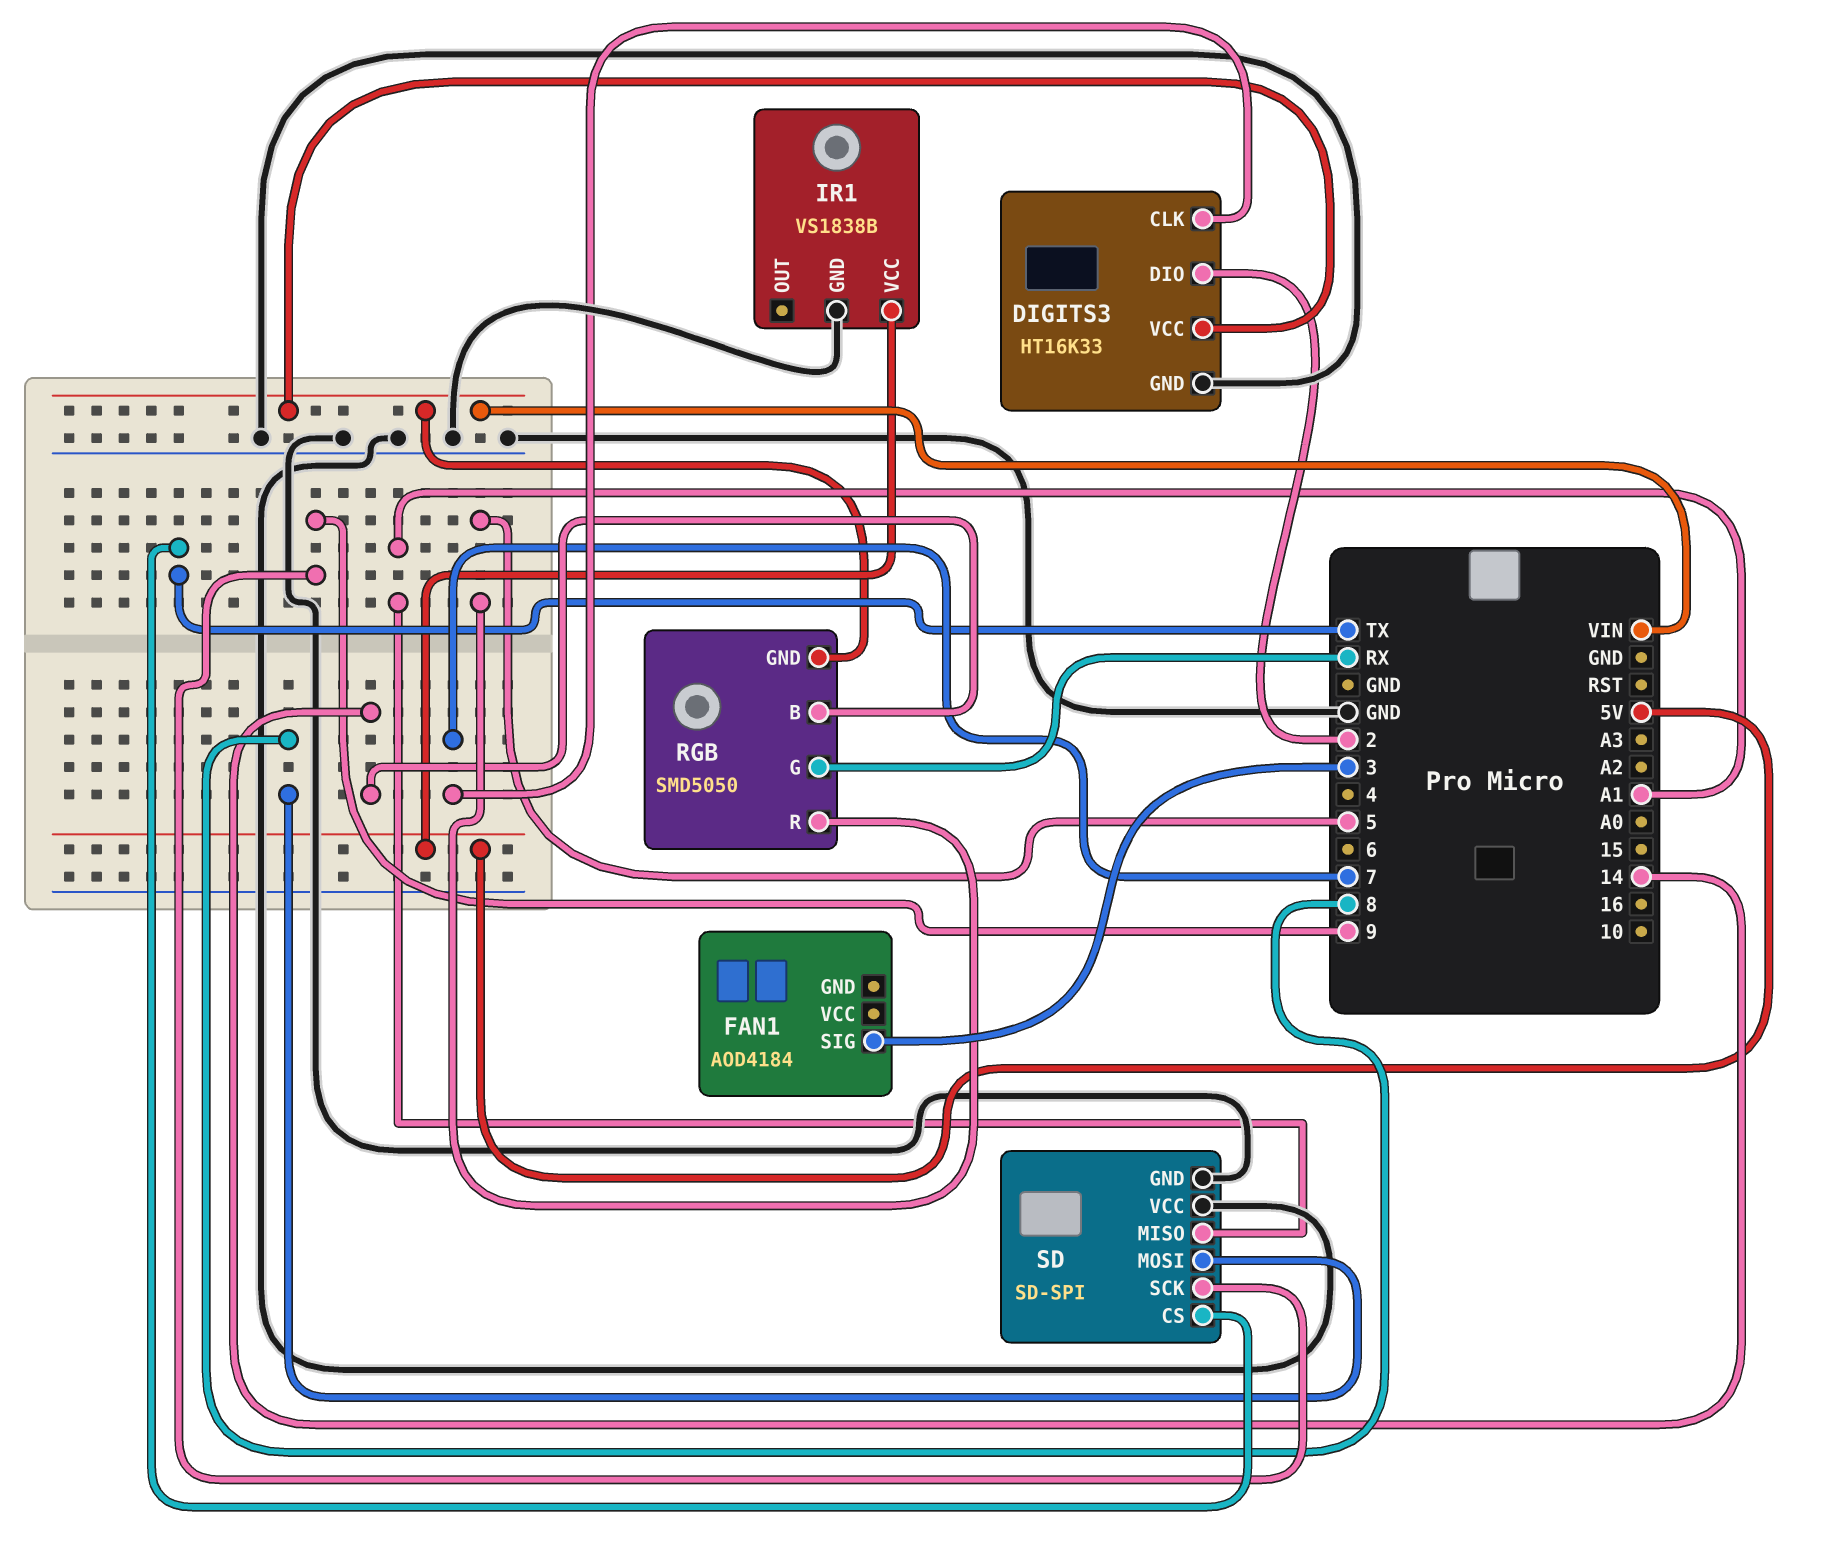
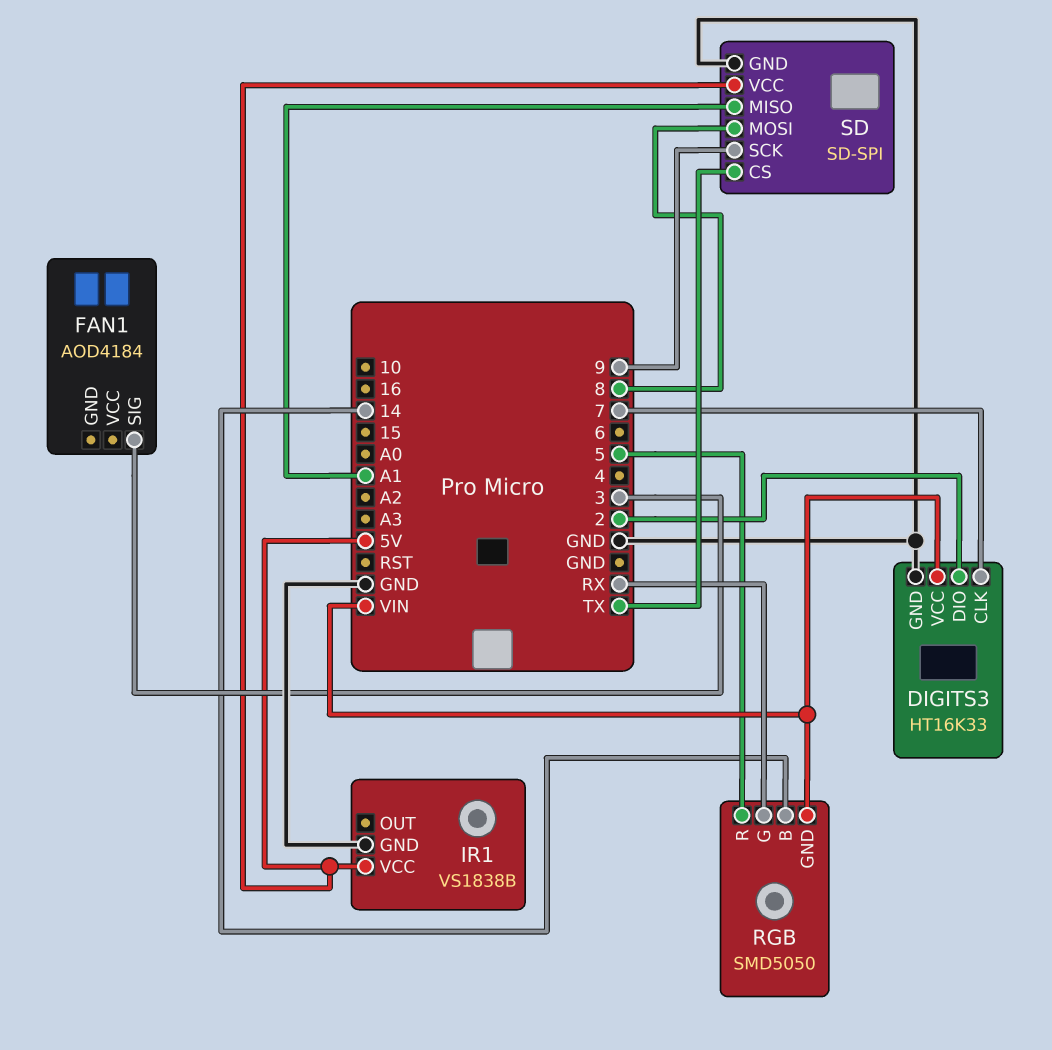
SD pin VCC: GND -> 5V

